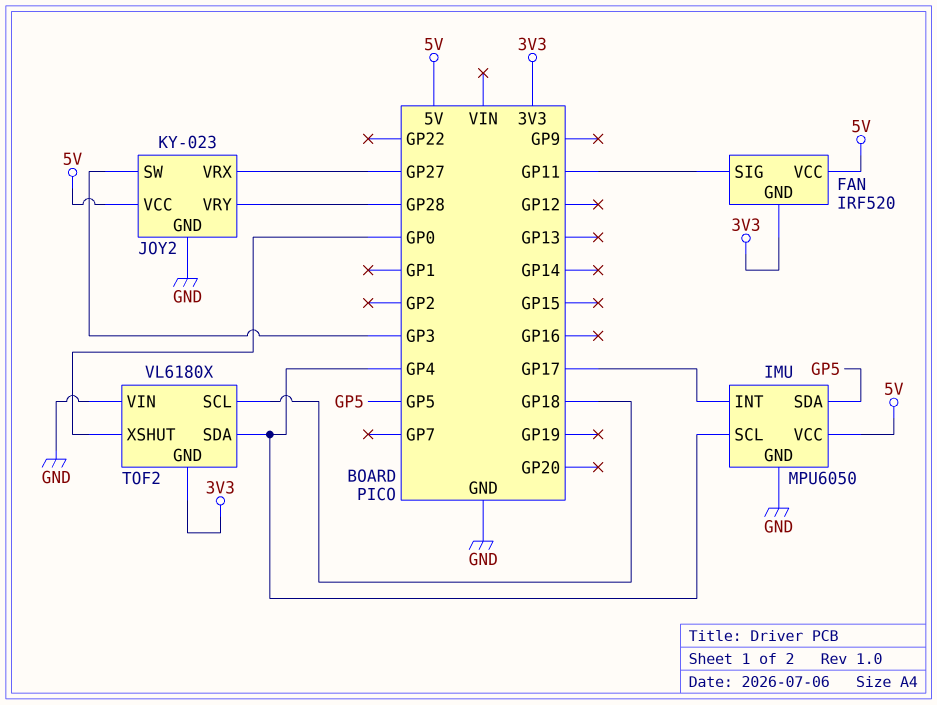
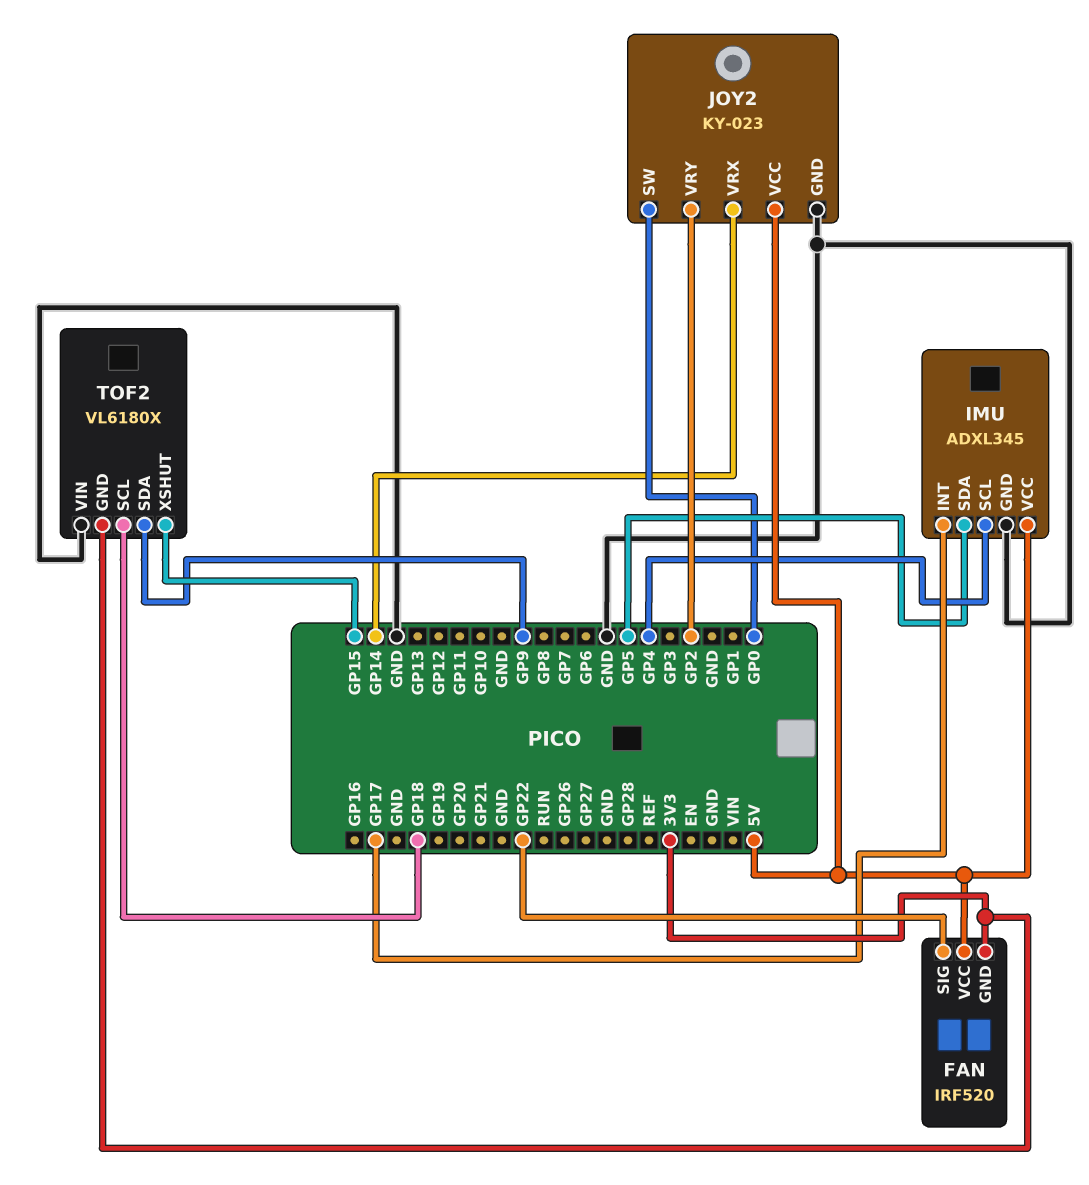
FAN pin SIG: GP11 -> GP22
IMU: MPU6050 -> ADXL345
JOY2 pin SW: GP3 -> GP0
JOY2 pin VRX: GP27 -> GP14
JOY2 pin VRY: GP28 -> GP2
TOF2 pin SDA: GP4 -> GP9
TOF2 pin XSHUT: GP0 -> GP15

